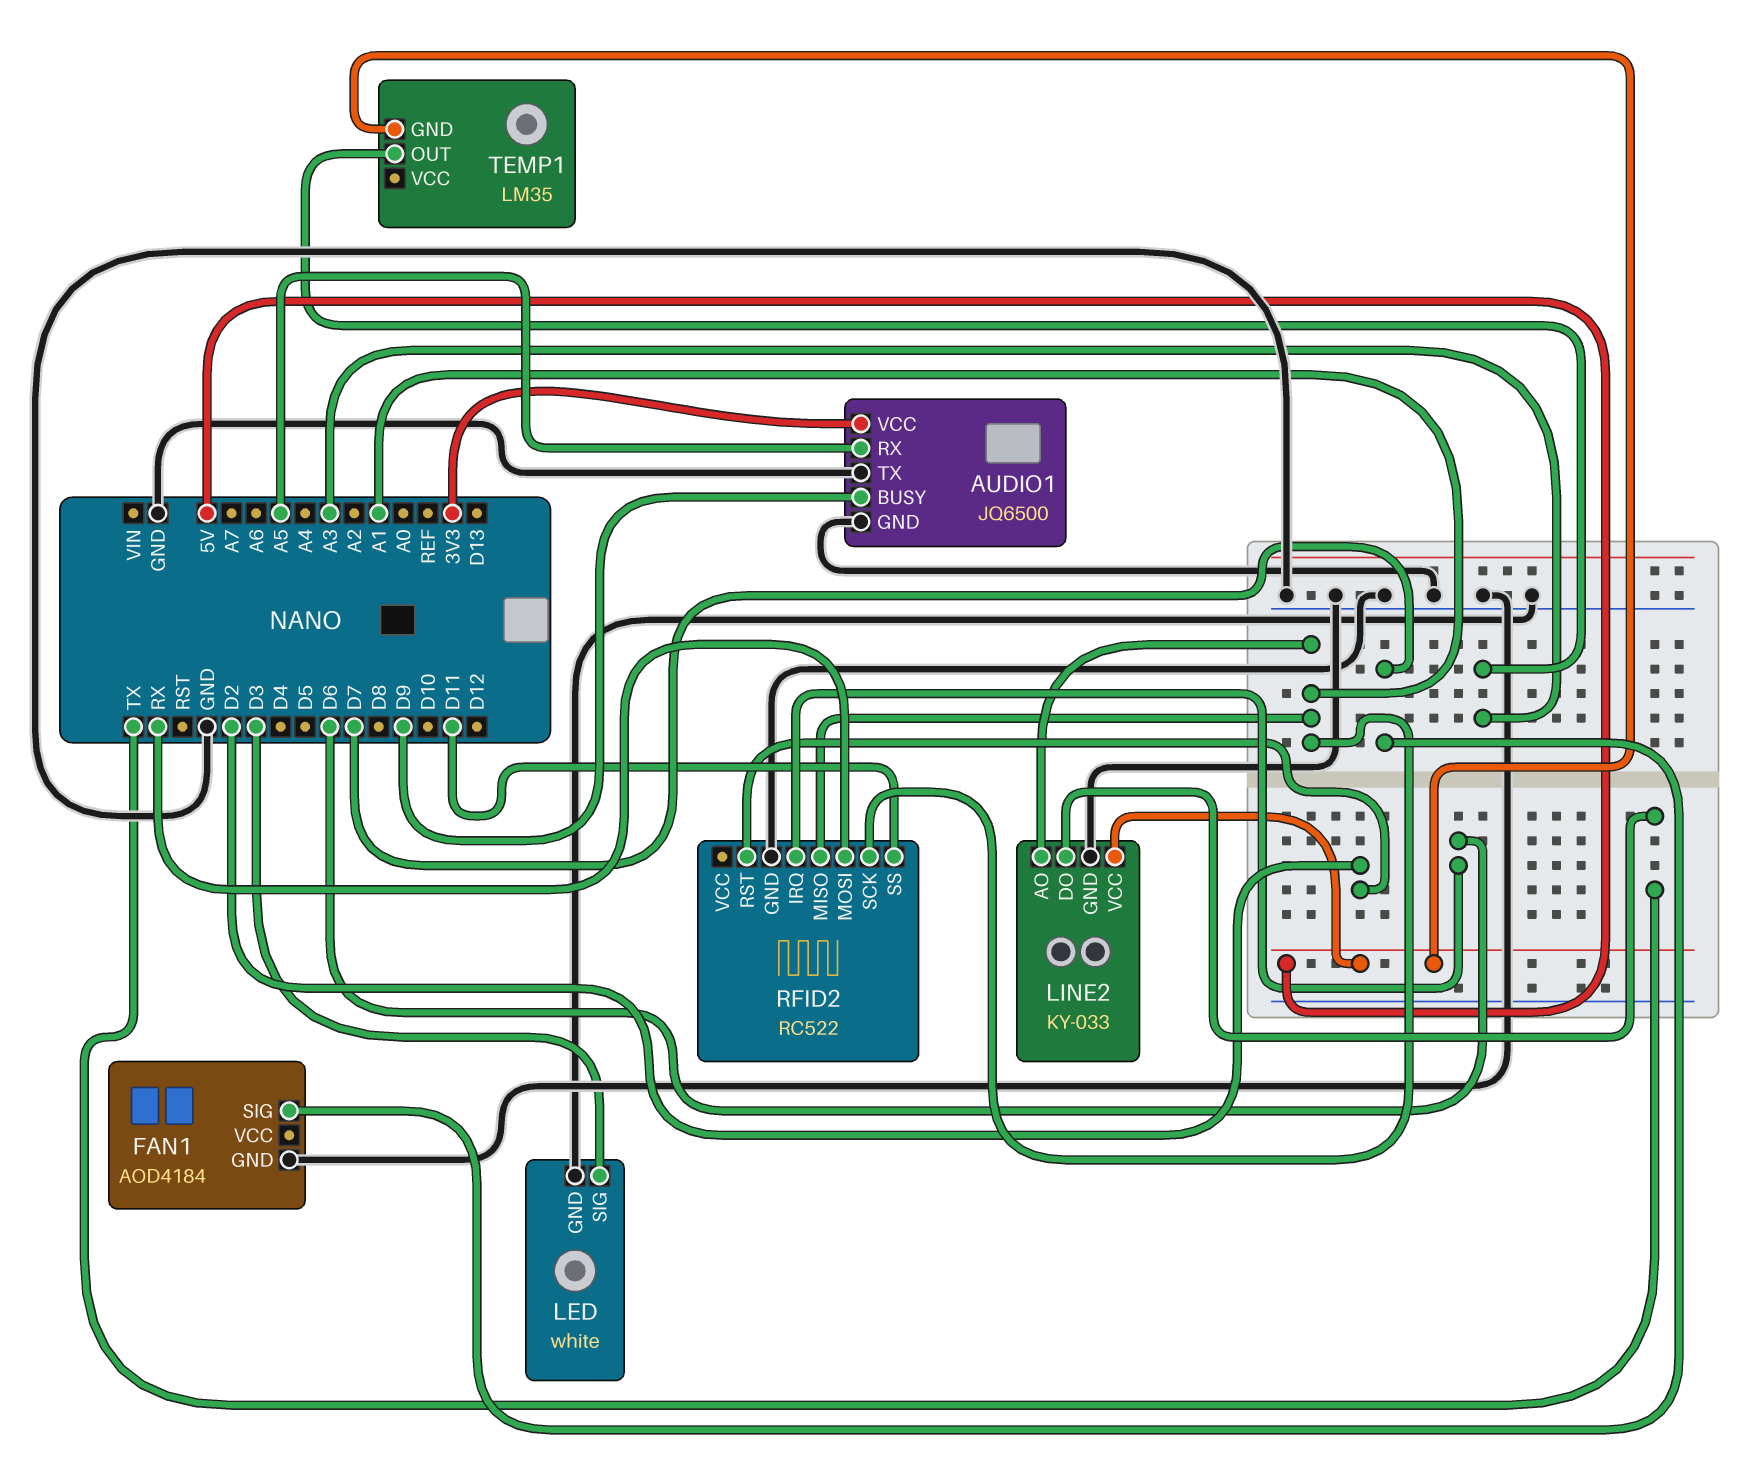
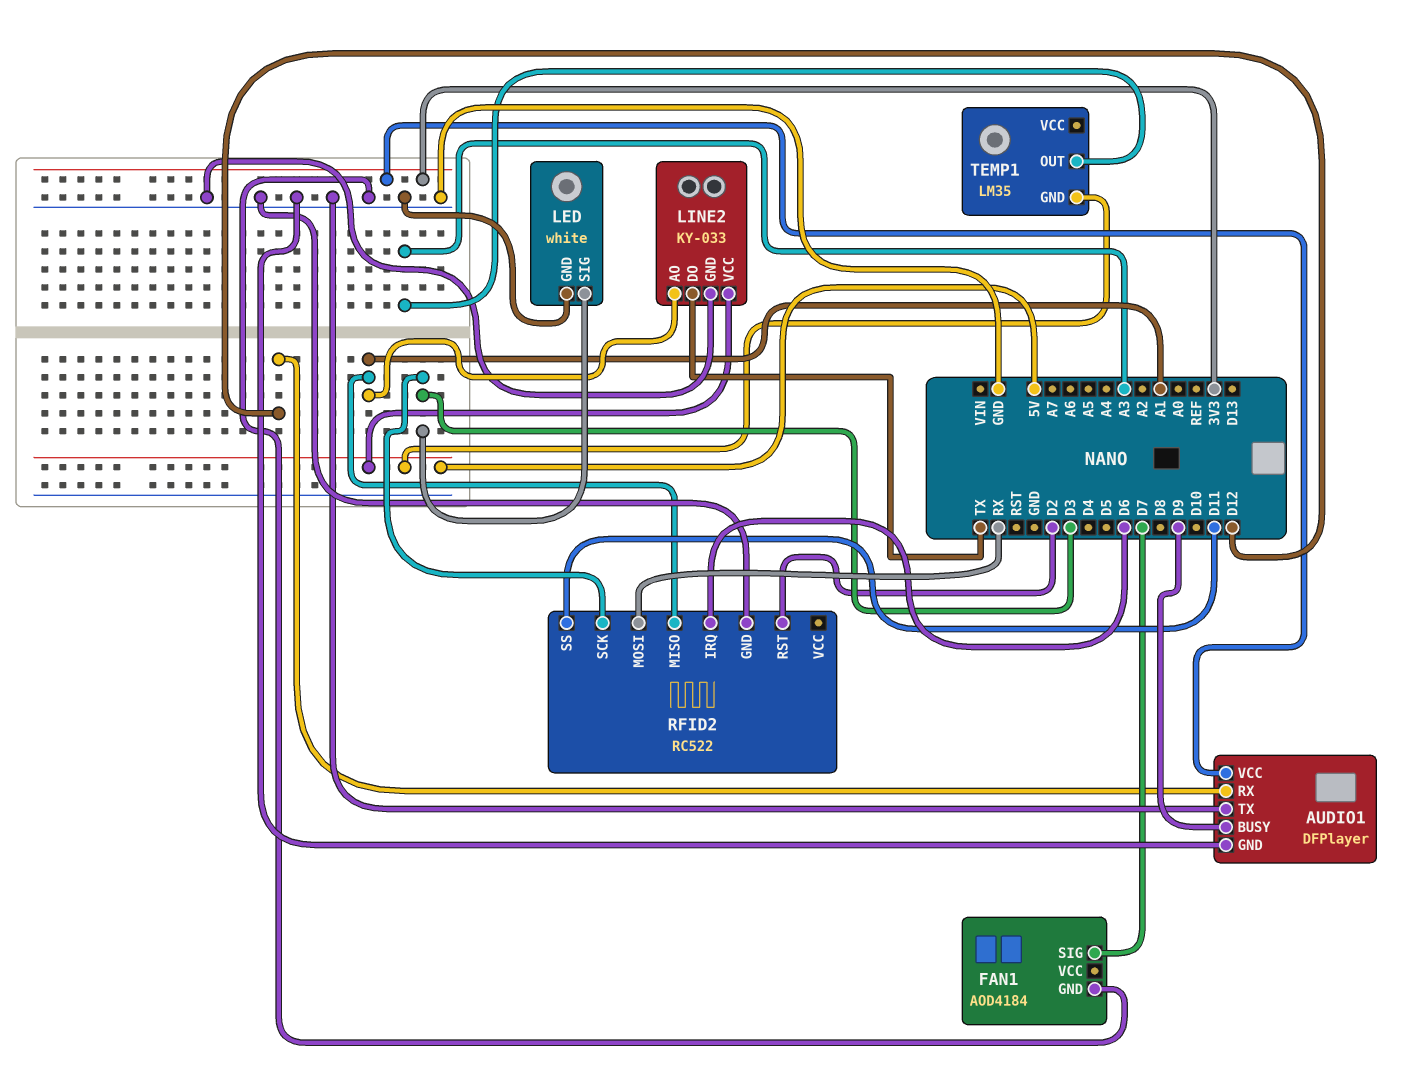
AUDIO1: JQ6500 -> DFPlayer
AUDIO1 pin RX: A5 -> D12
RFID2 pin SCK: A1 -> D3

